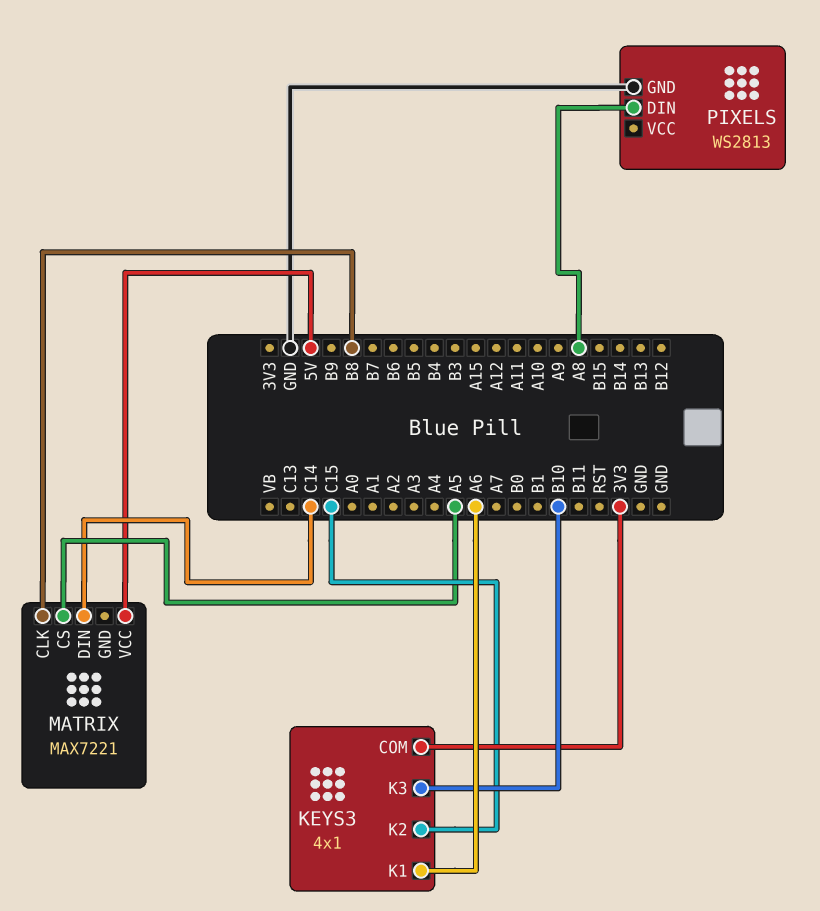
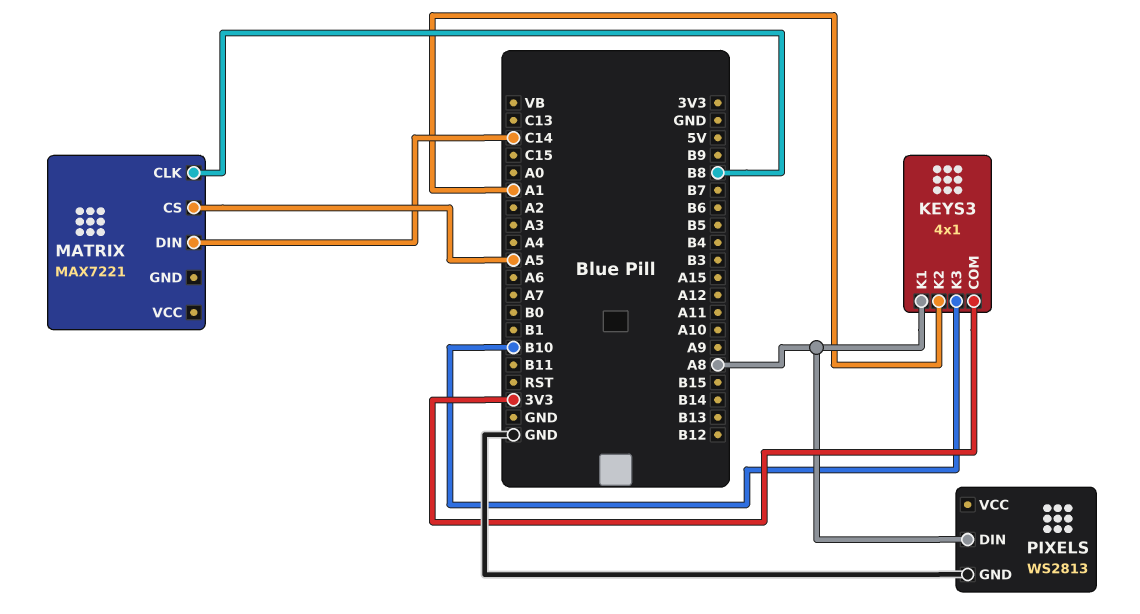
KEYS3 pin K1: A6 -> A8
KEYS3 pin K2: C15 -> A1
MATRIX pin VCC: 5V -> none

